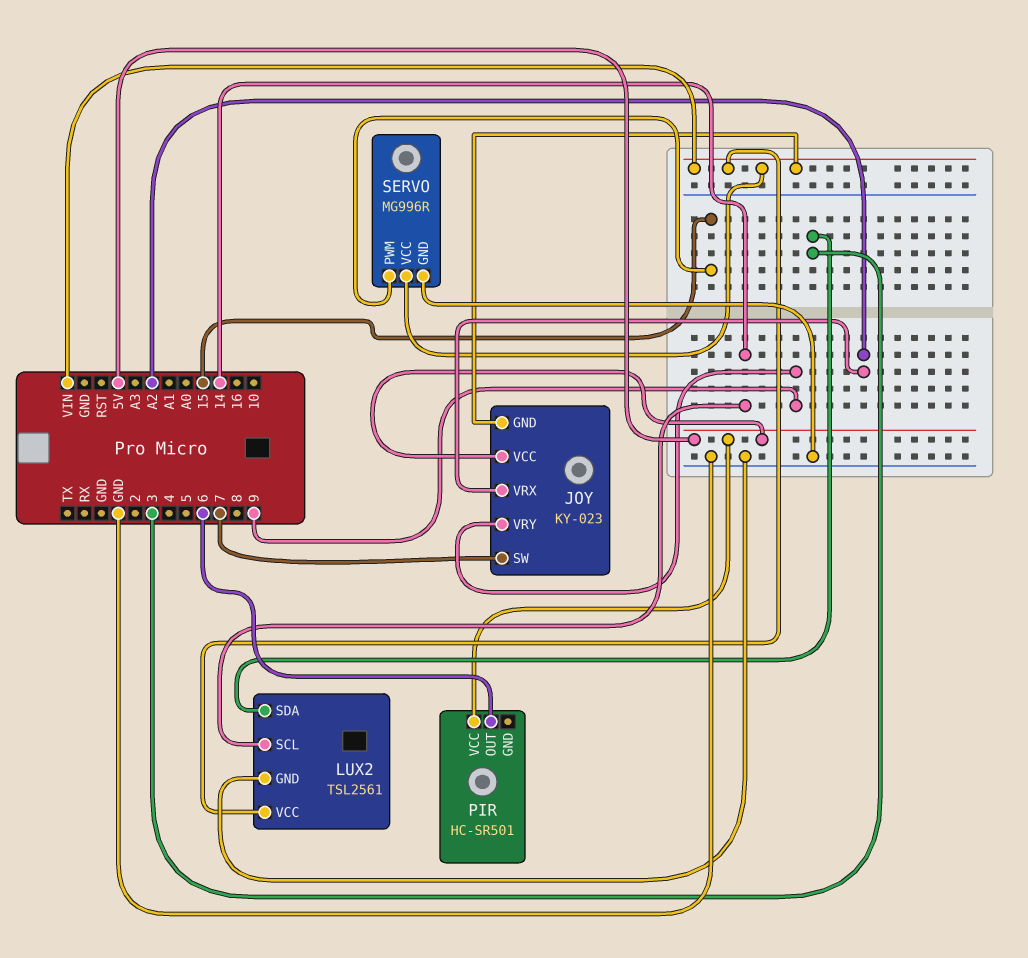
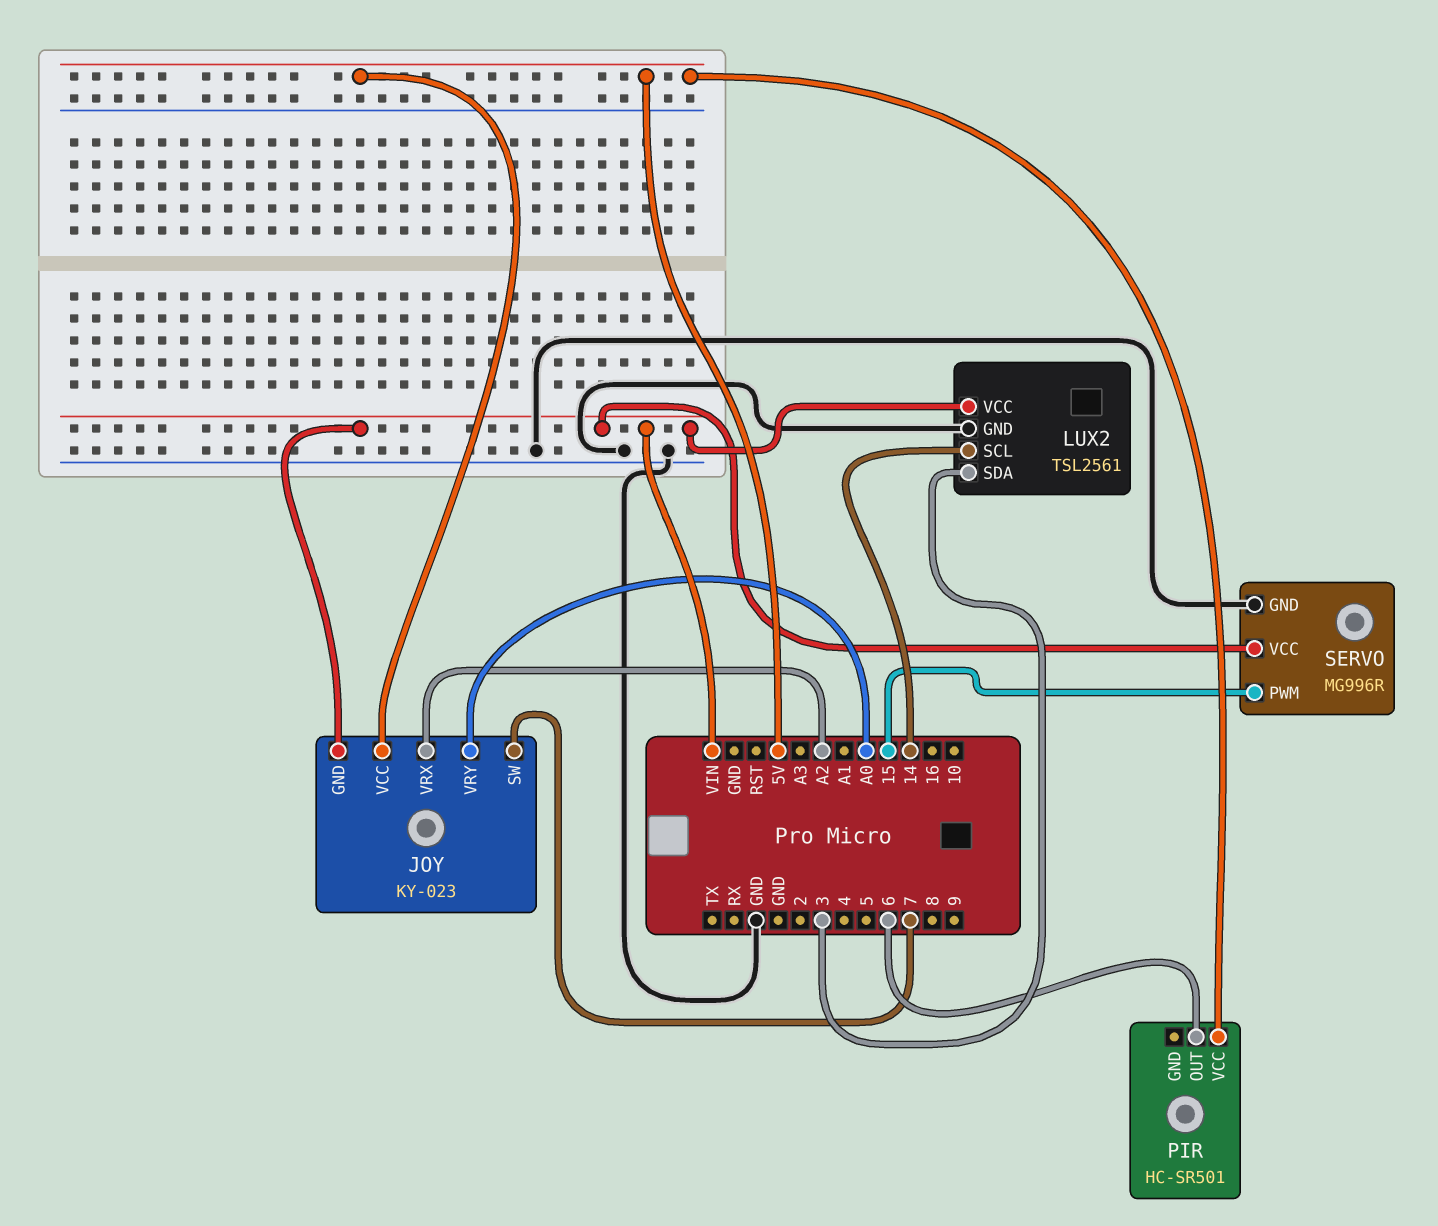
JOY pin VRY: 9 -> A0

